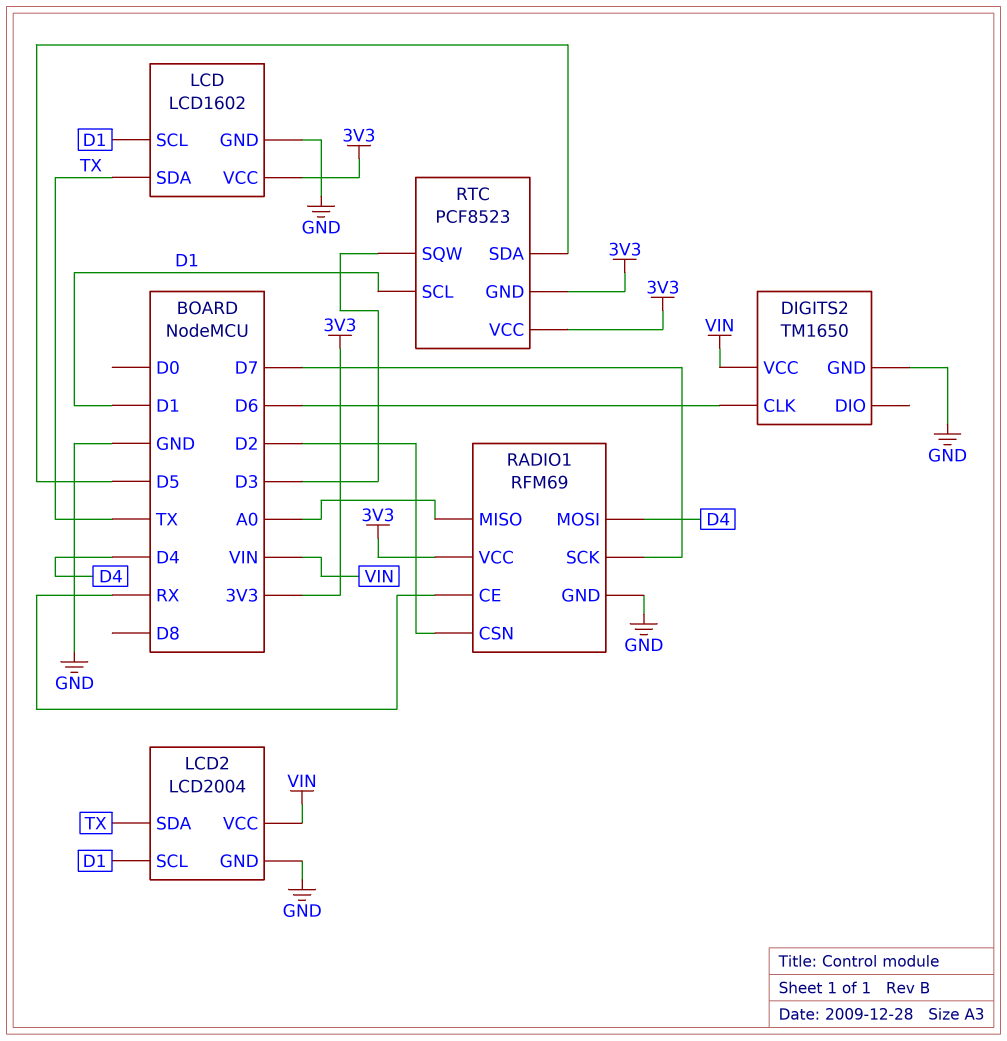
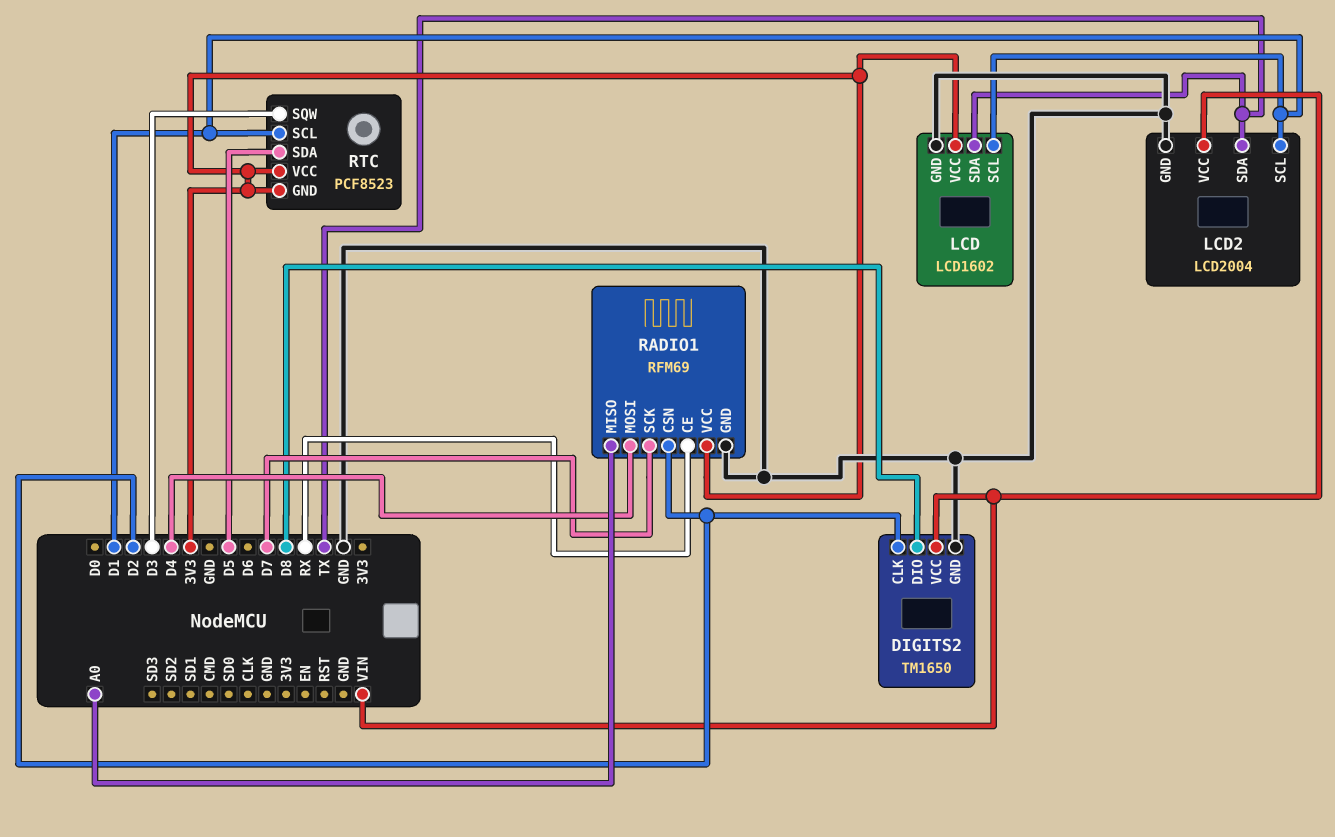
DIGITS2 pin CLK: D6 -> D2
DIGITS2 pin DIO: none -> D8

